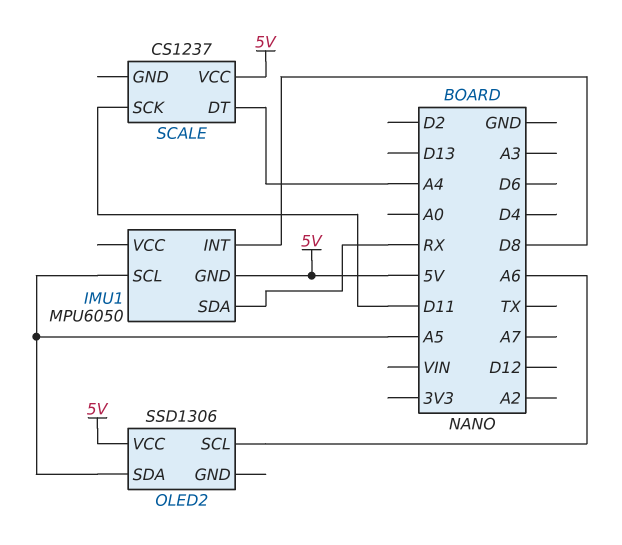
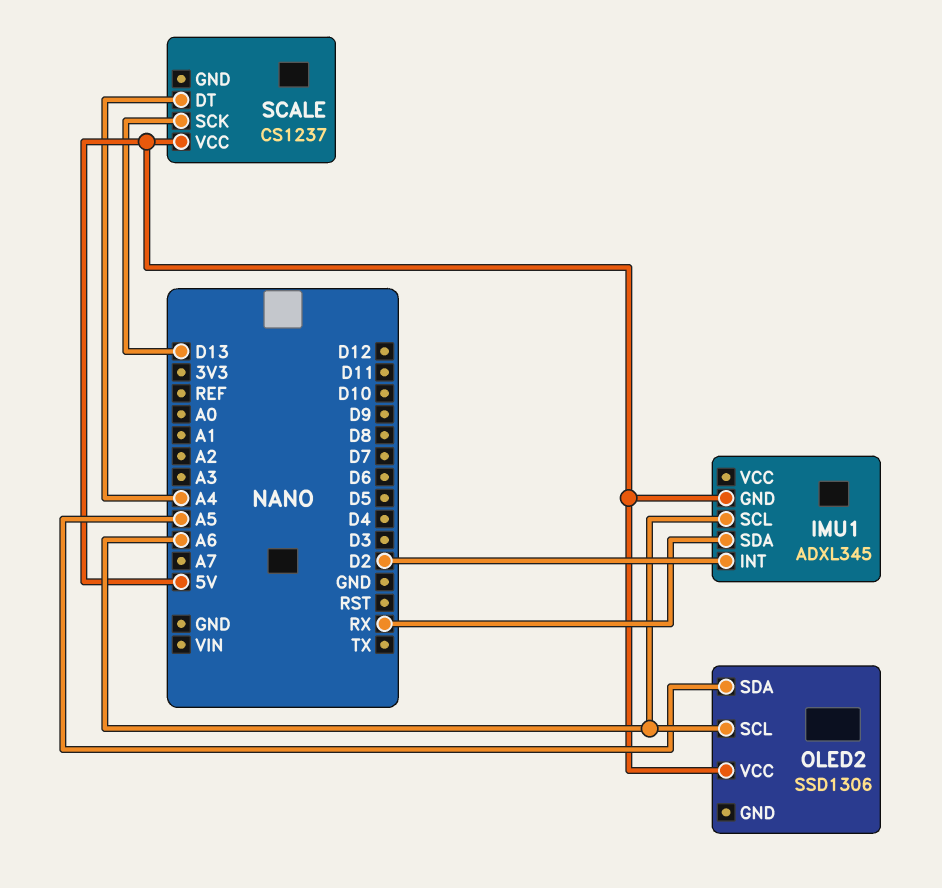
IMU1: MPU6050 -> ADXL345
IMU1 pin INT: D8 -> D2
IMU1 pin SCL: A5 -> A6
SCALE pin SCK: D11 -> D13

